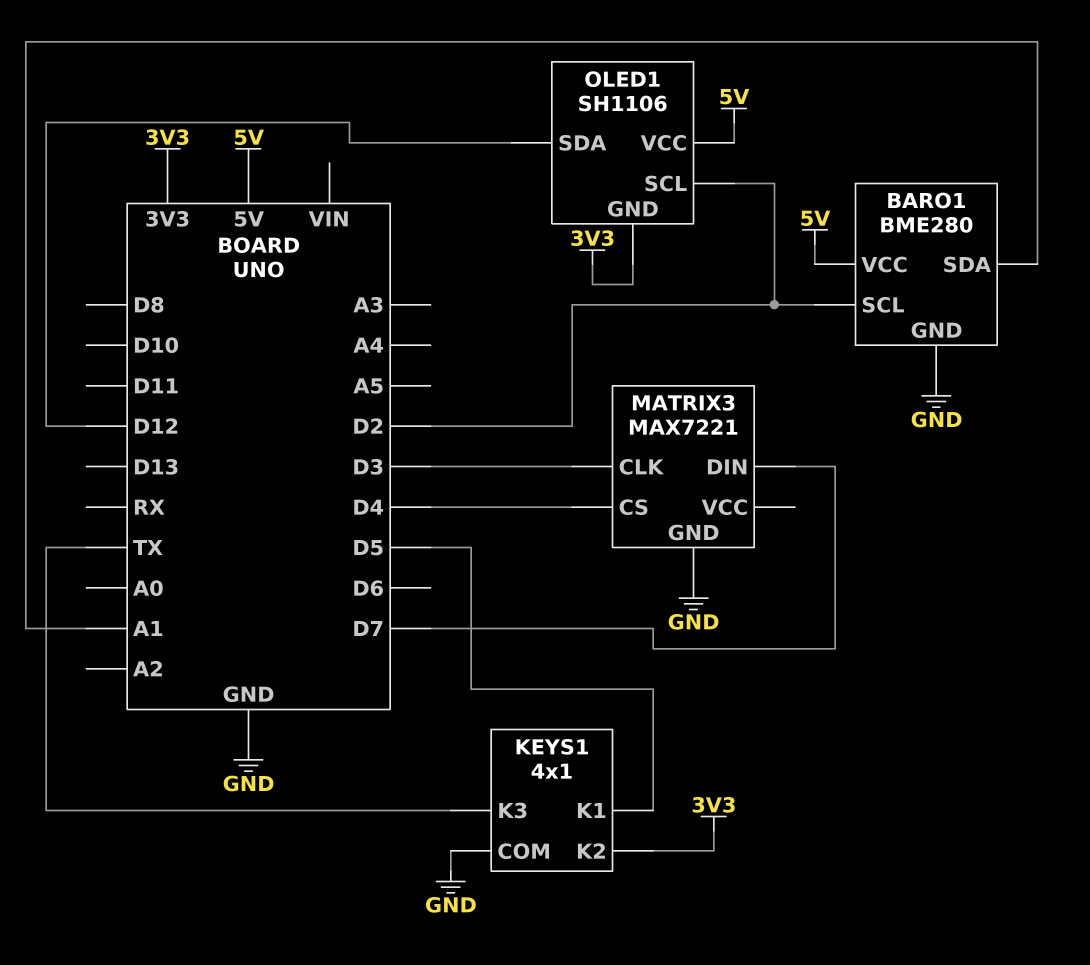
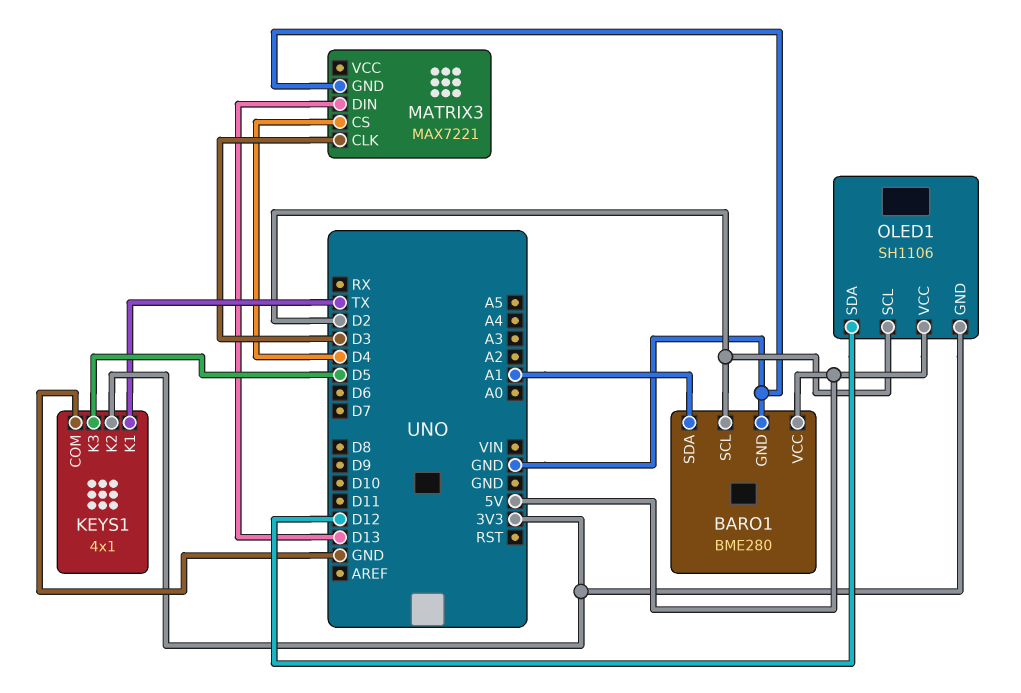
KEYS1 pin K1: D5 -> TX
KEYS1 pin K3: TX -> D5
MATRIX3 pin DIN: D7 -> D13

